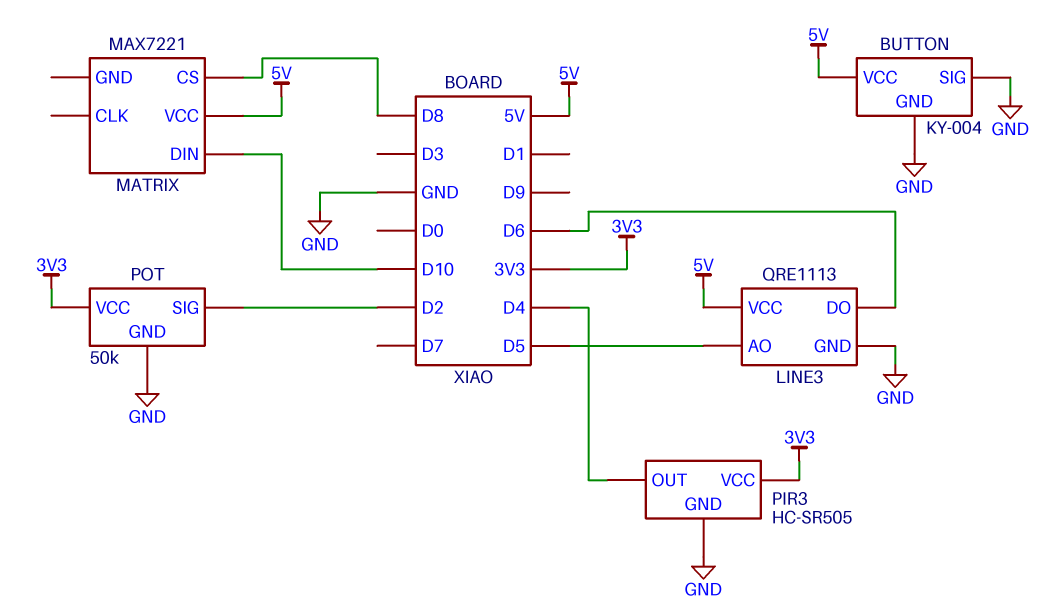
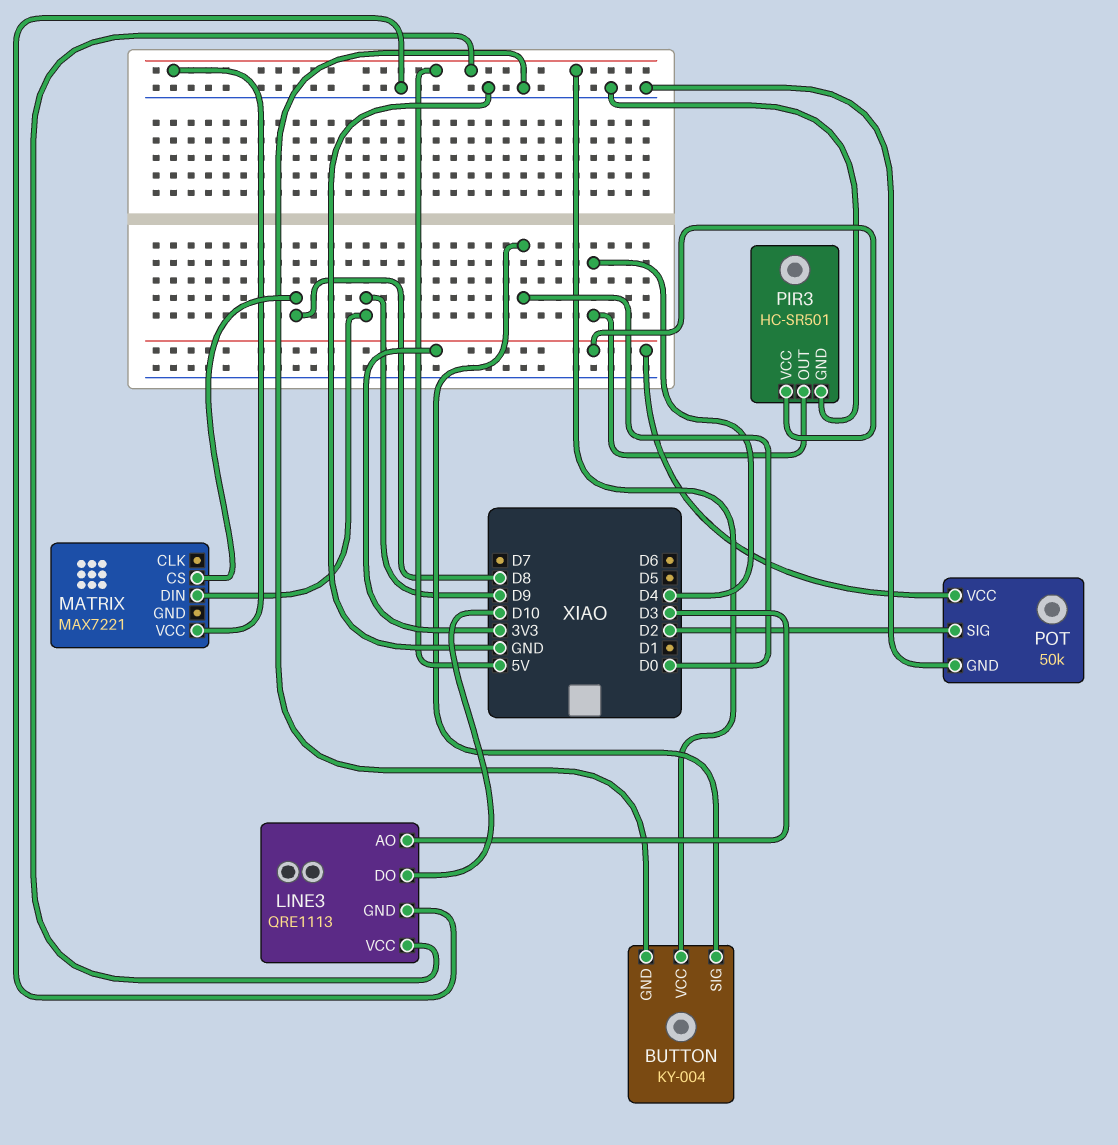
BUTTON pin SIG: GND -> D0
LINE3 pin AO: D5 -> D3
LINE3 pin DO: D6 -> D10
MATRIX pin DIN: D10 -> D9
PIR3: HC-SR505 -> HC-SR501

